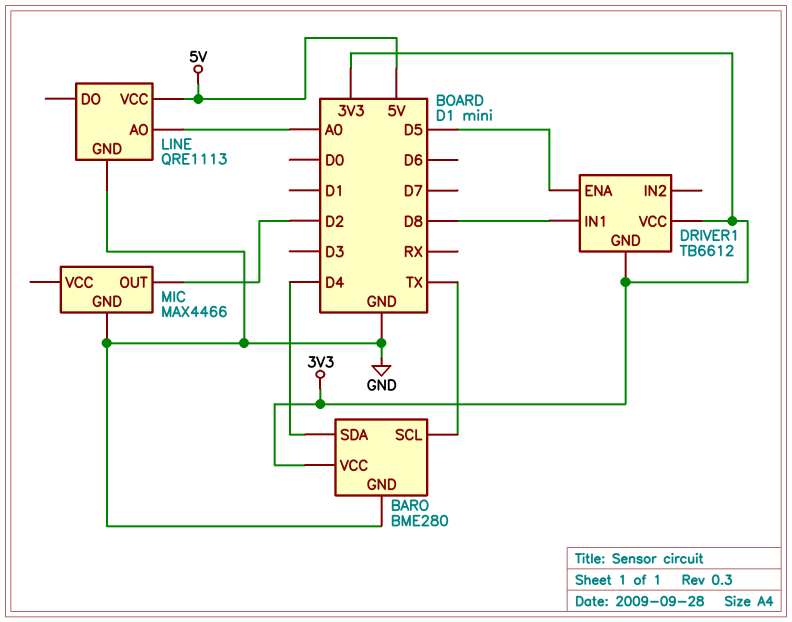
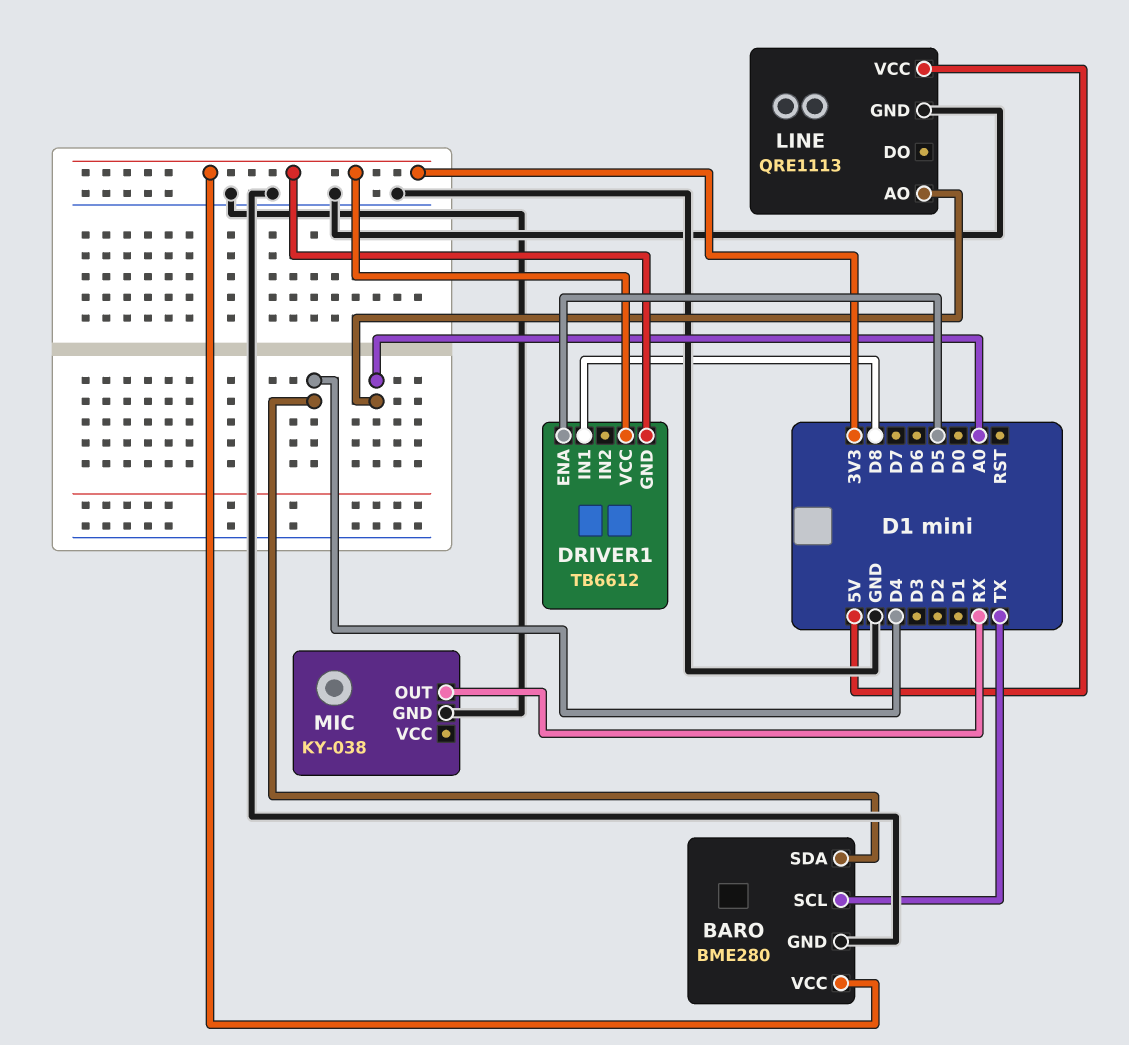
MIC: MAX4466 -> KY-038
MIC pin OUT: D2 -> RX

